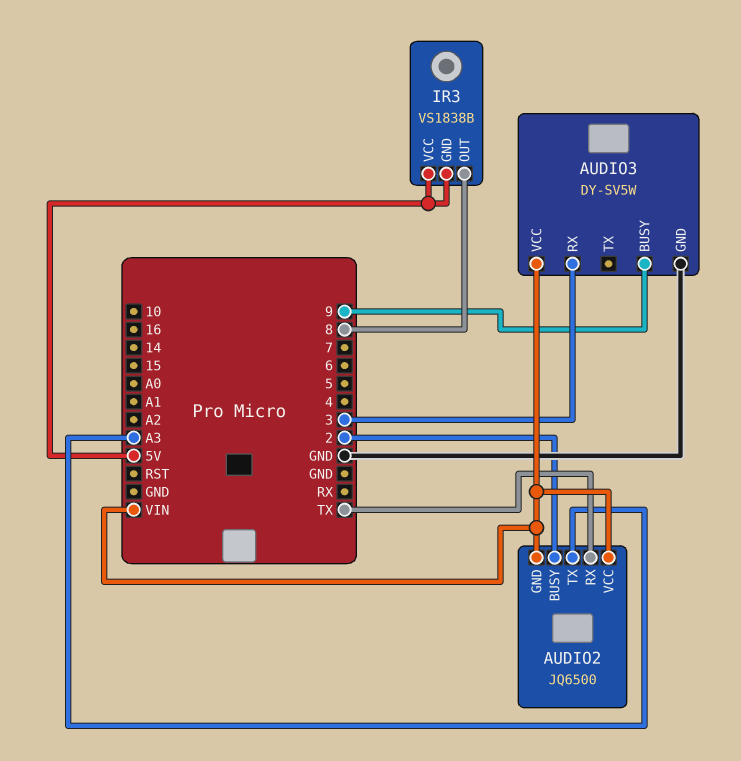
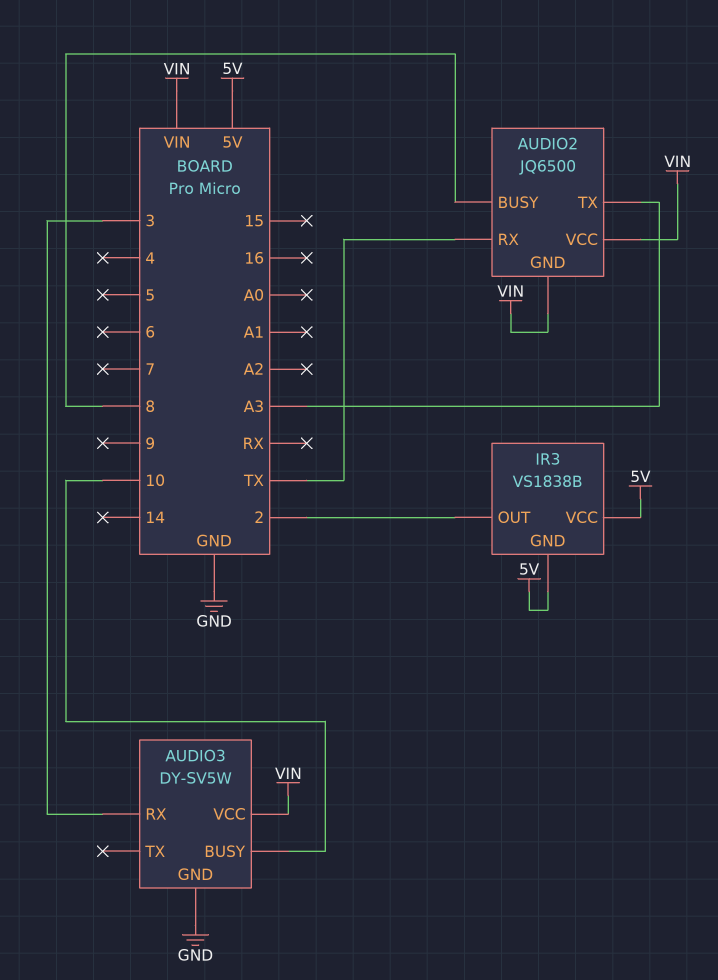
AUDIO2 pin BUSY: 2 -> 8
AUDIO3 pin BUSY: 9 -> 10
IR3 pin OUT: 8 -> 2

